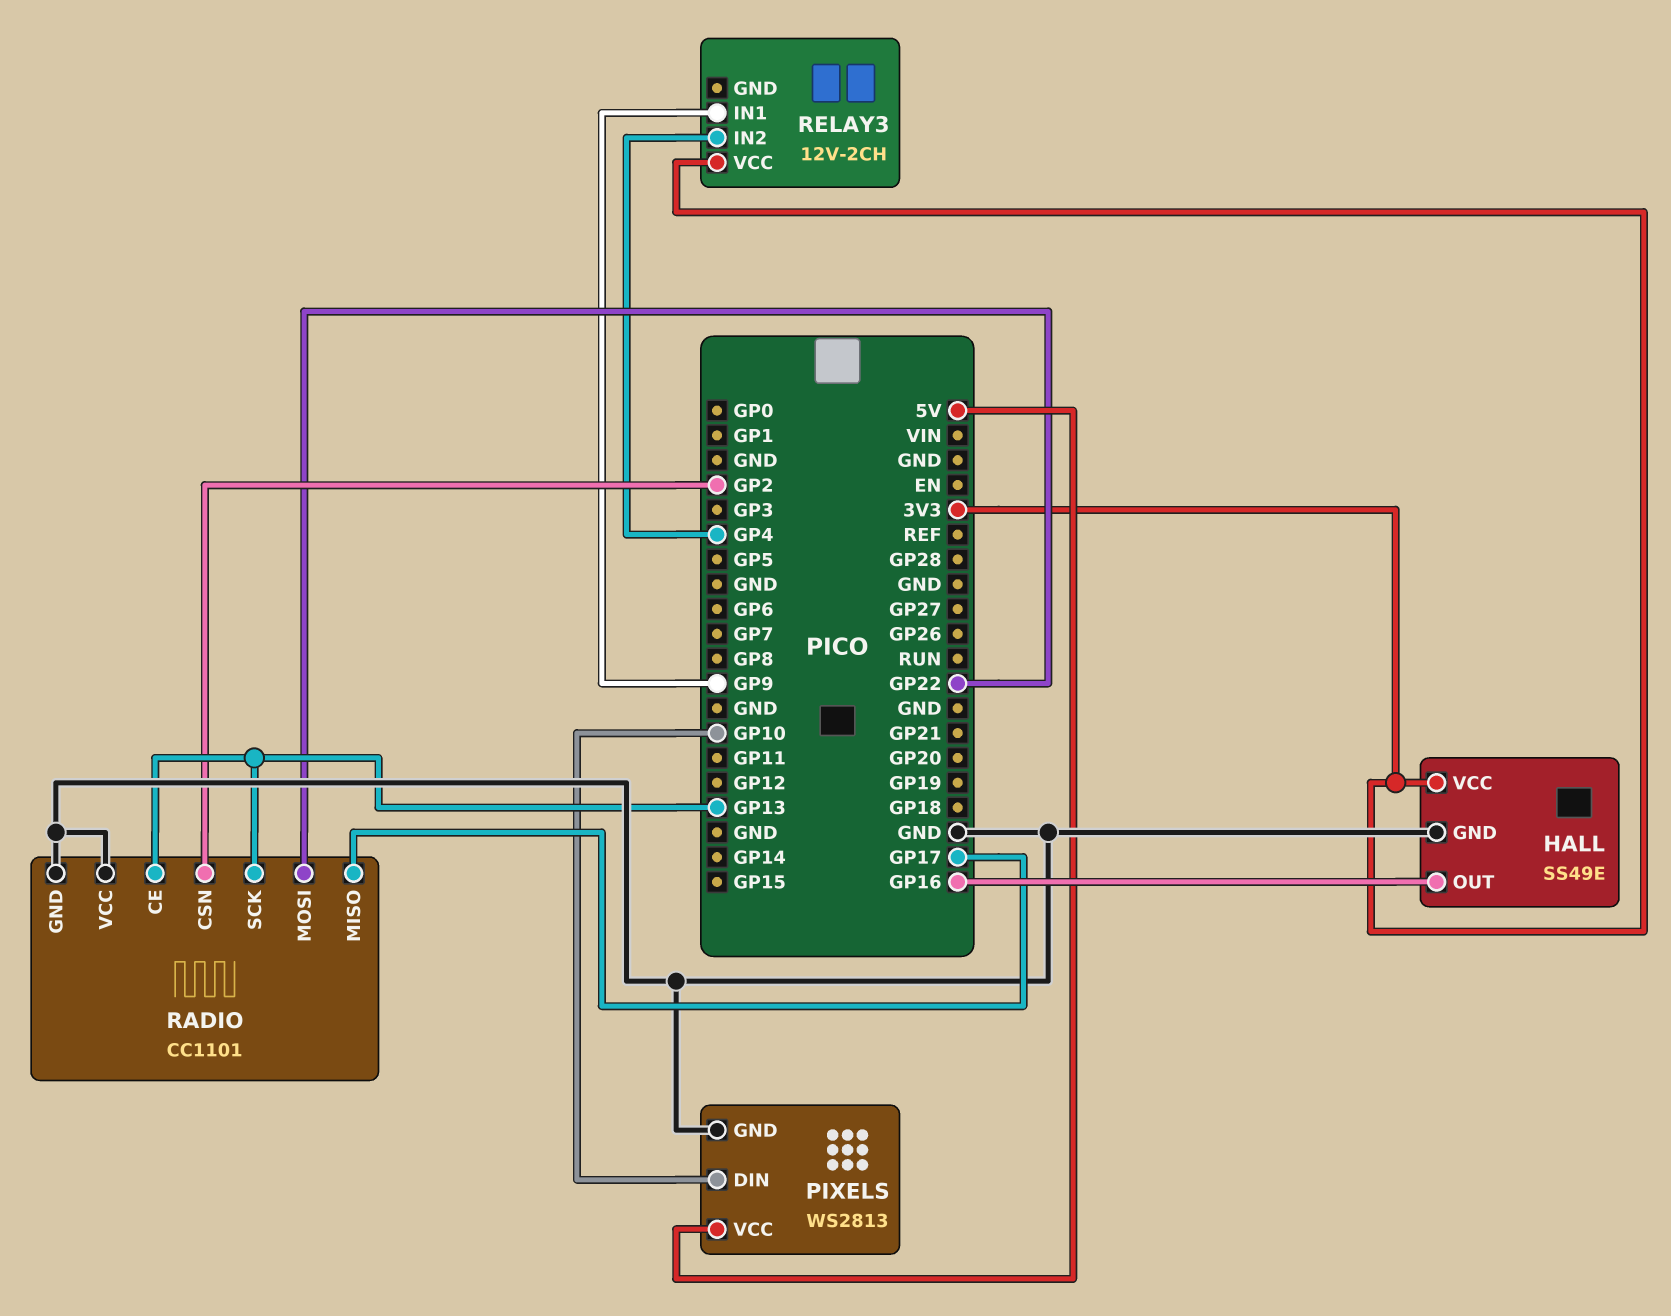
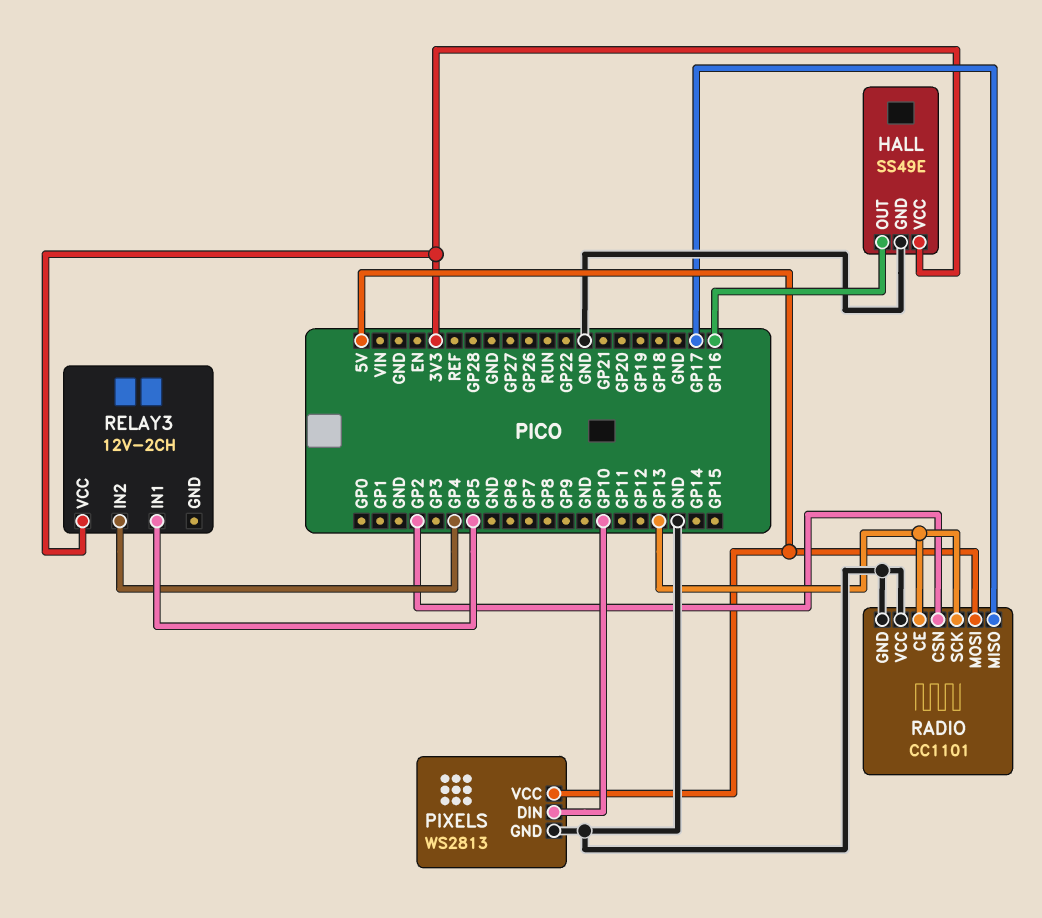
RADIO pin MOSI: GP22 -> 5V
RELAY3 pin IN1: GP9 -> GP5

